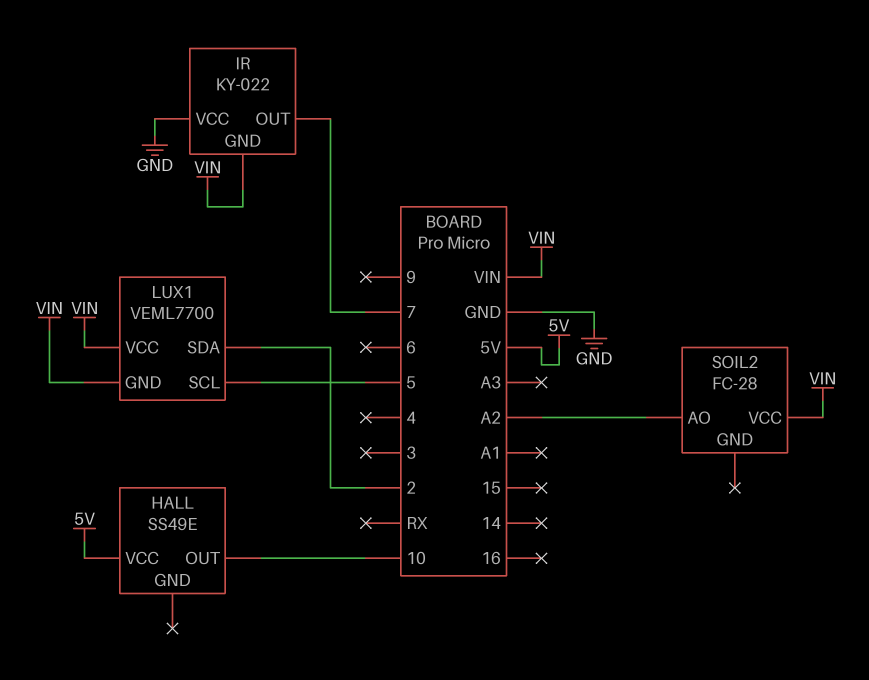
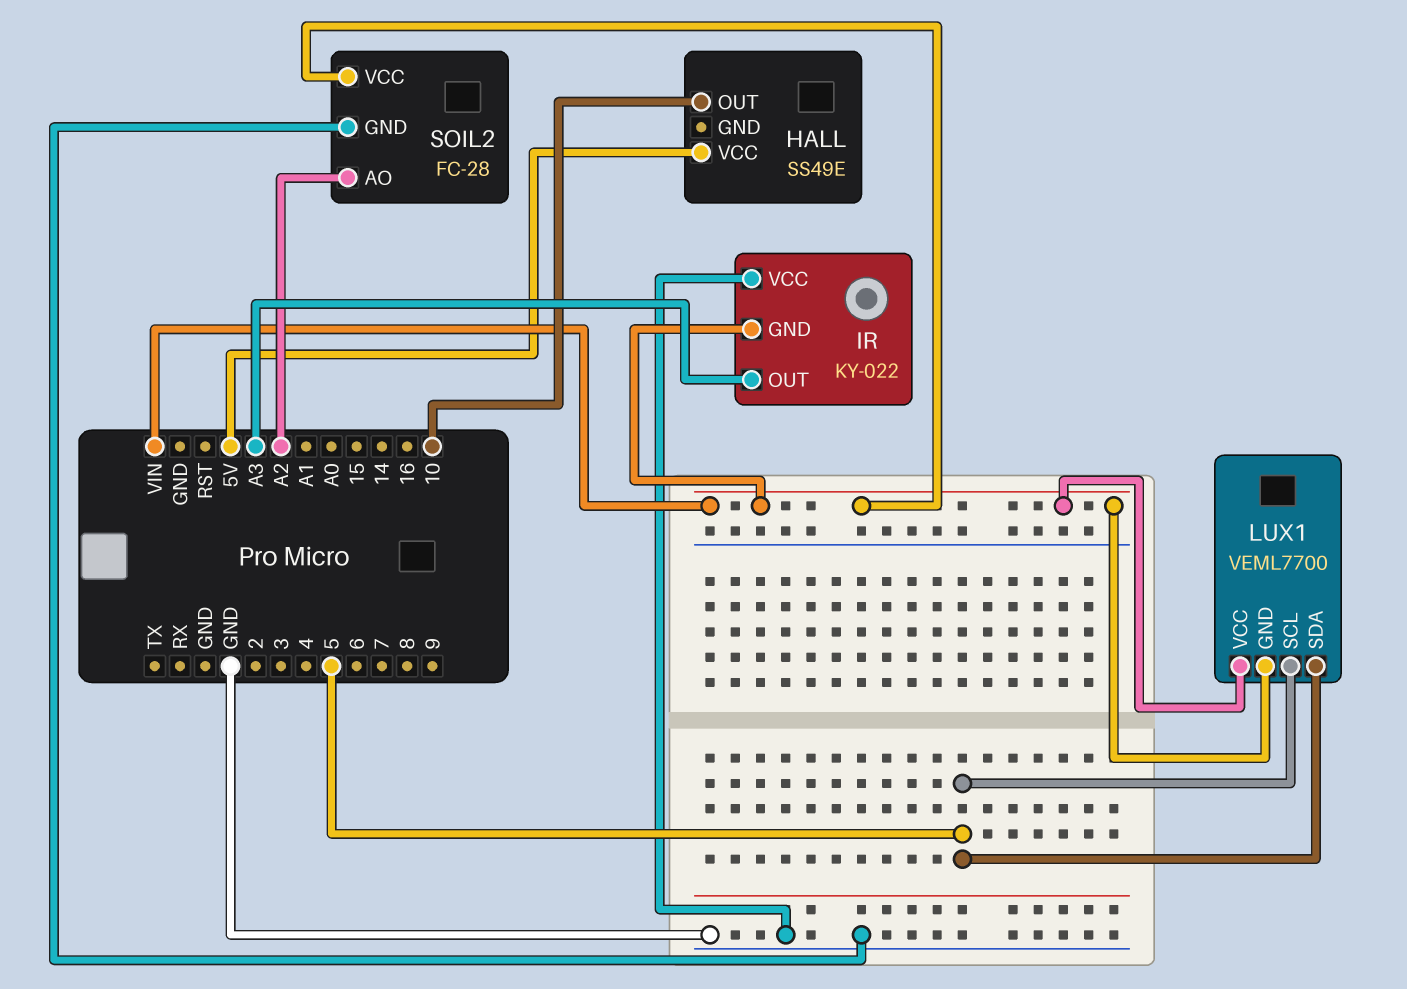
IR pin OUT: 7 -> A3
LUX1 pin SDA: 2 -> 5
SOIL2 pin GND: none -> GND

